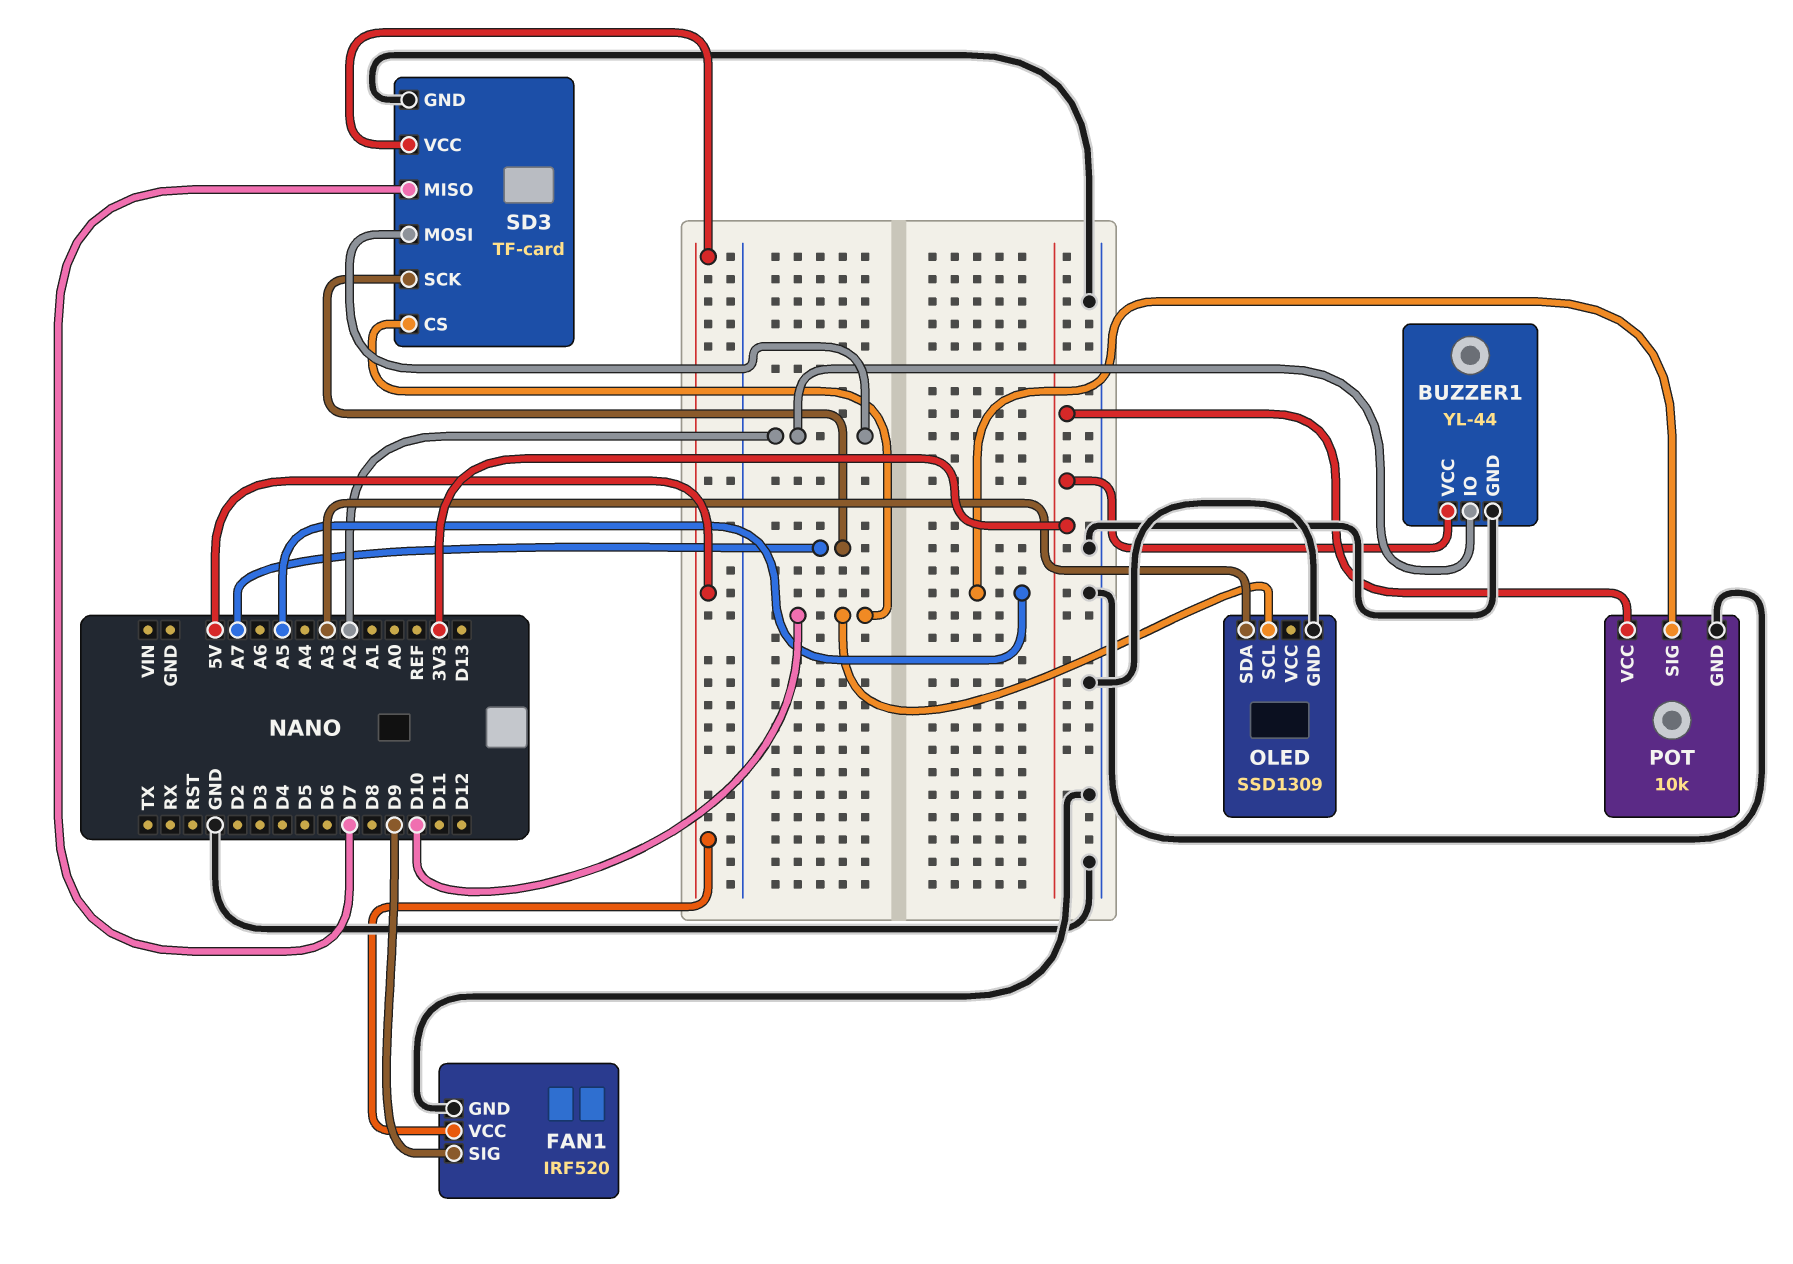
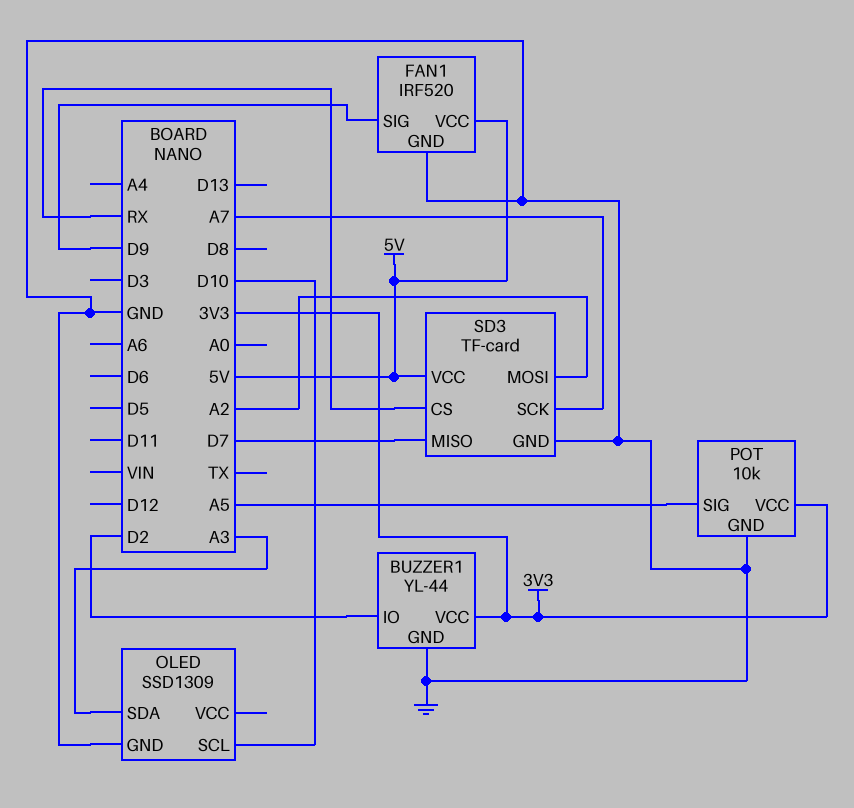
BUZZER1 pin IO: A2 -> D2
SD3 pin CS: D10 -> RX

